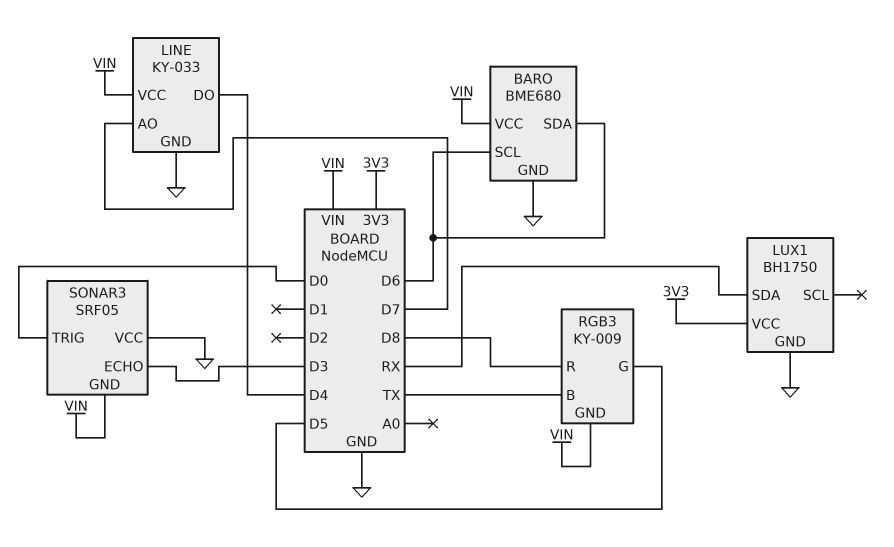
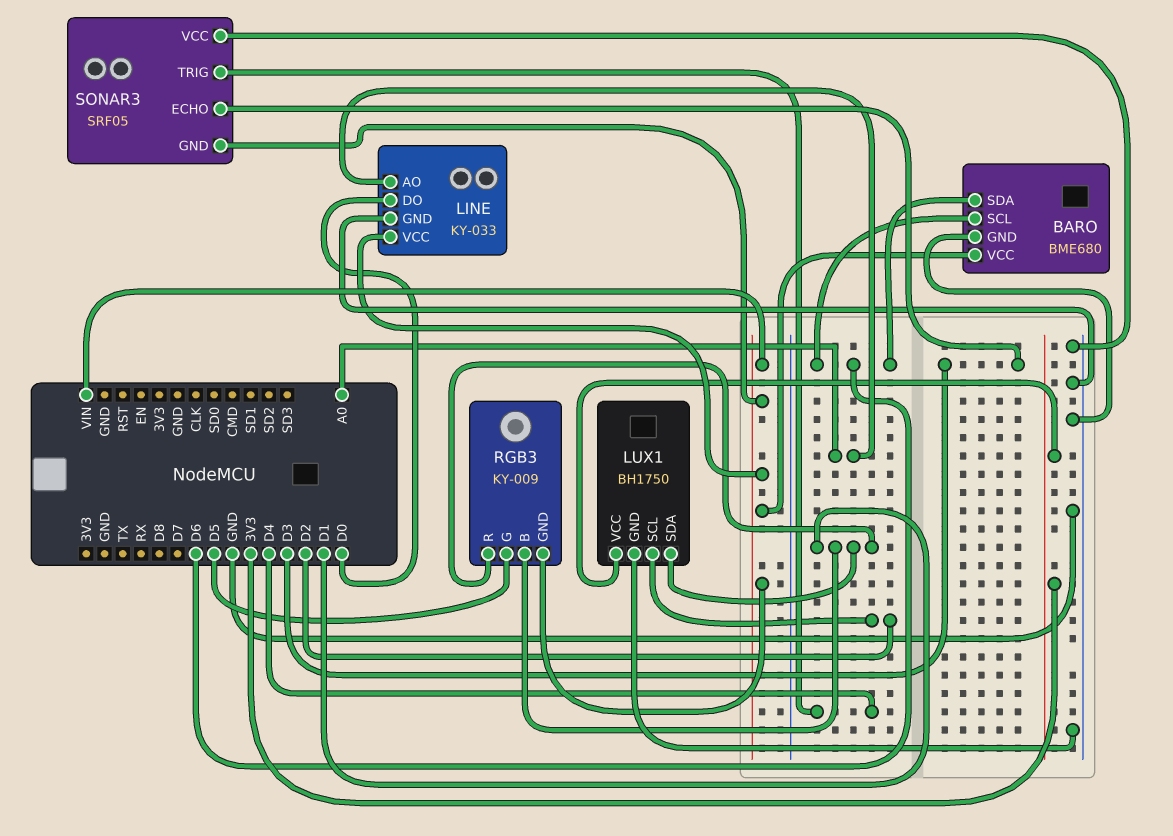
LINE pin AO: D7 -> A0
LINE pin DO: D4 -> D0
LUX1 pin SCL: none -> D2
LUX1 pin SDA: RX -> D1
RGB3 pin B: TX -> D1
RGB3 pin R: D8 -> D1
SONAR3 pin TRIG: D0 -> D4

